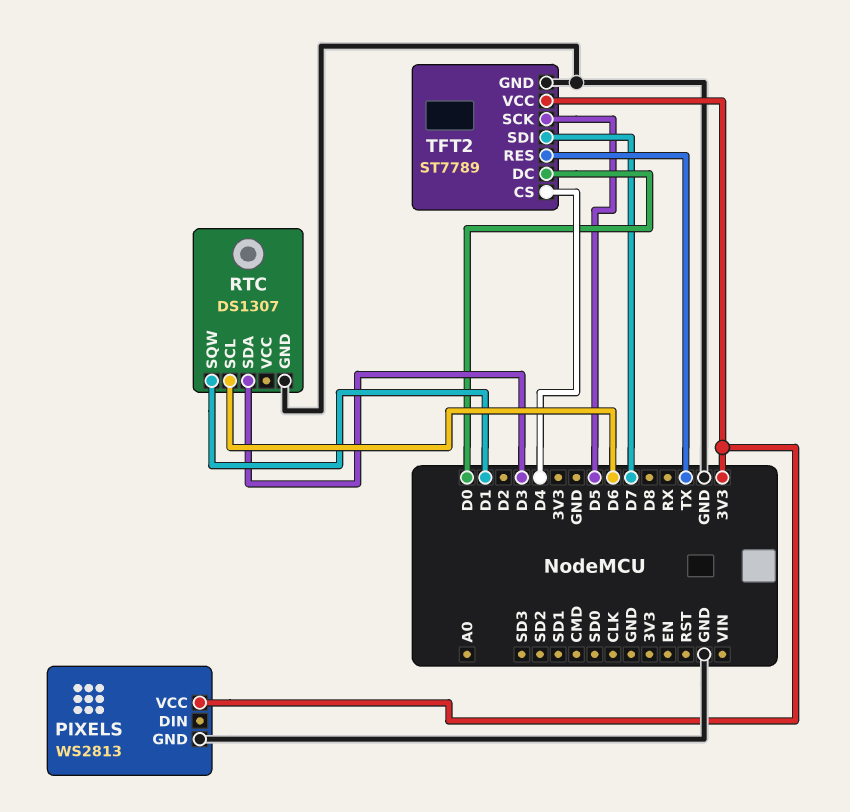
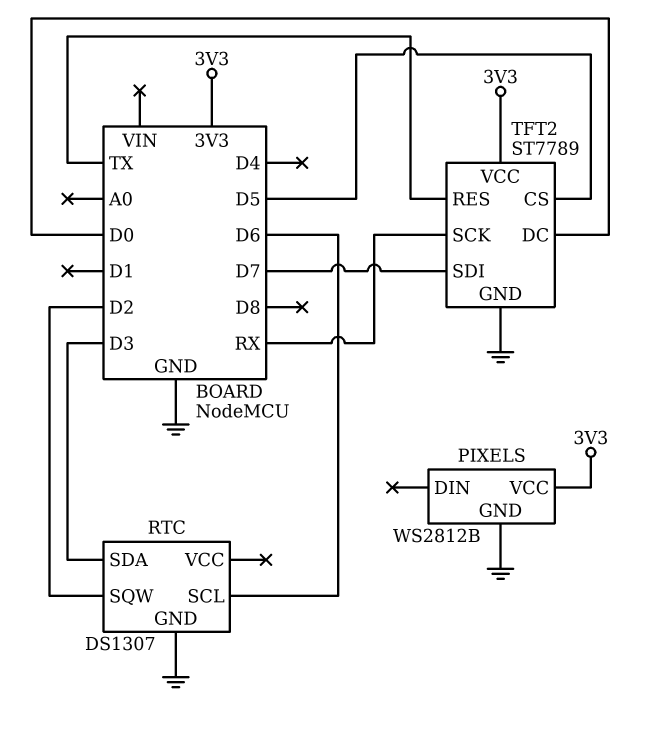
PIXELS: WS2813 -> WS2812B
RTC pin SQW: D1 -> D2
TFT2 pin CS: D4 -> D5
TFT2 pin SCK: D5 -> RX

